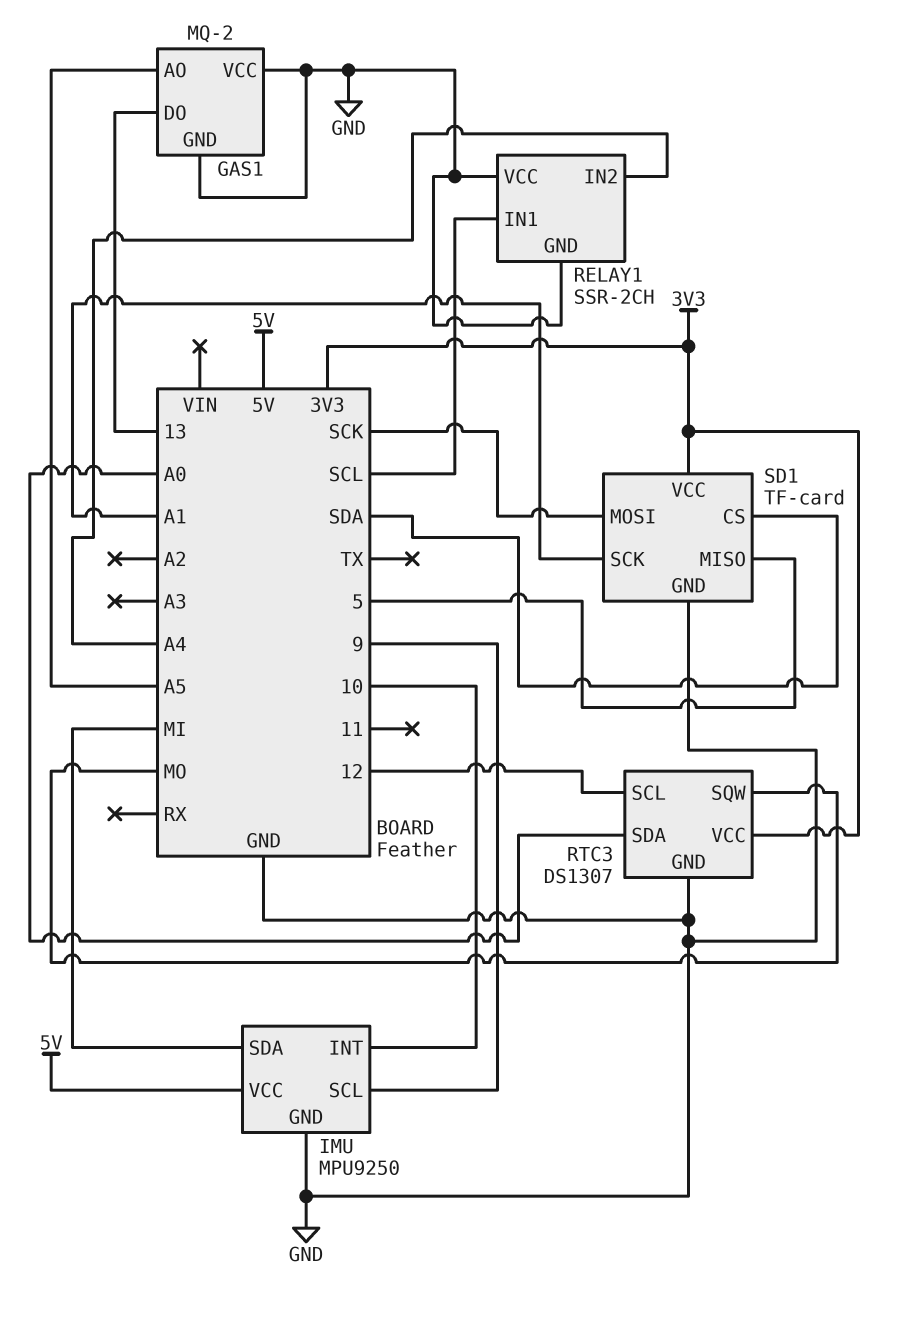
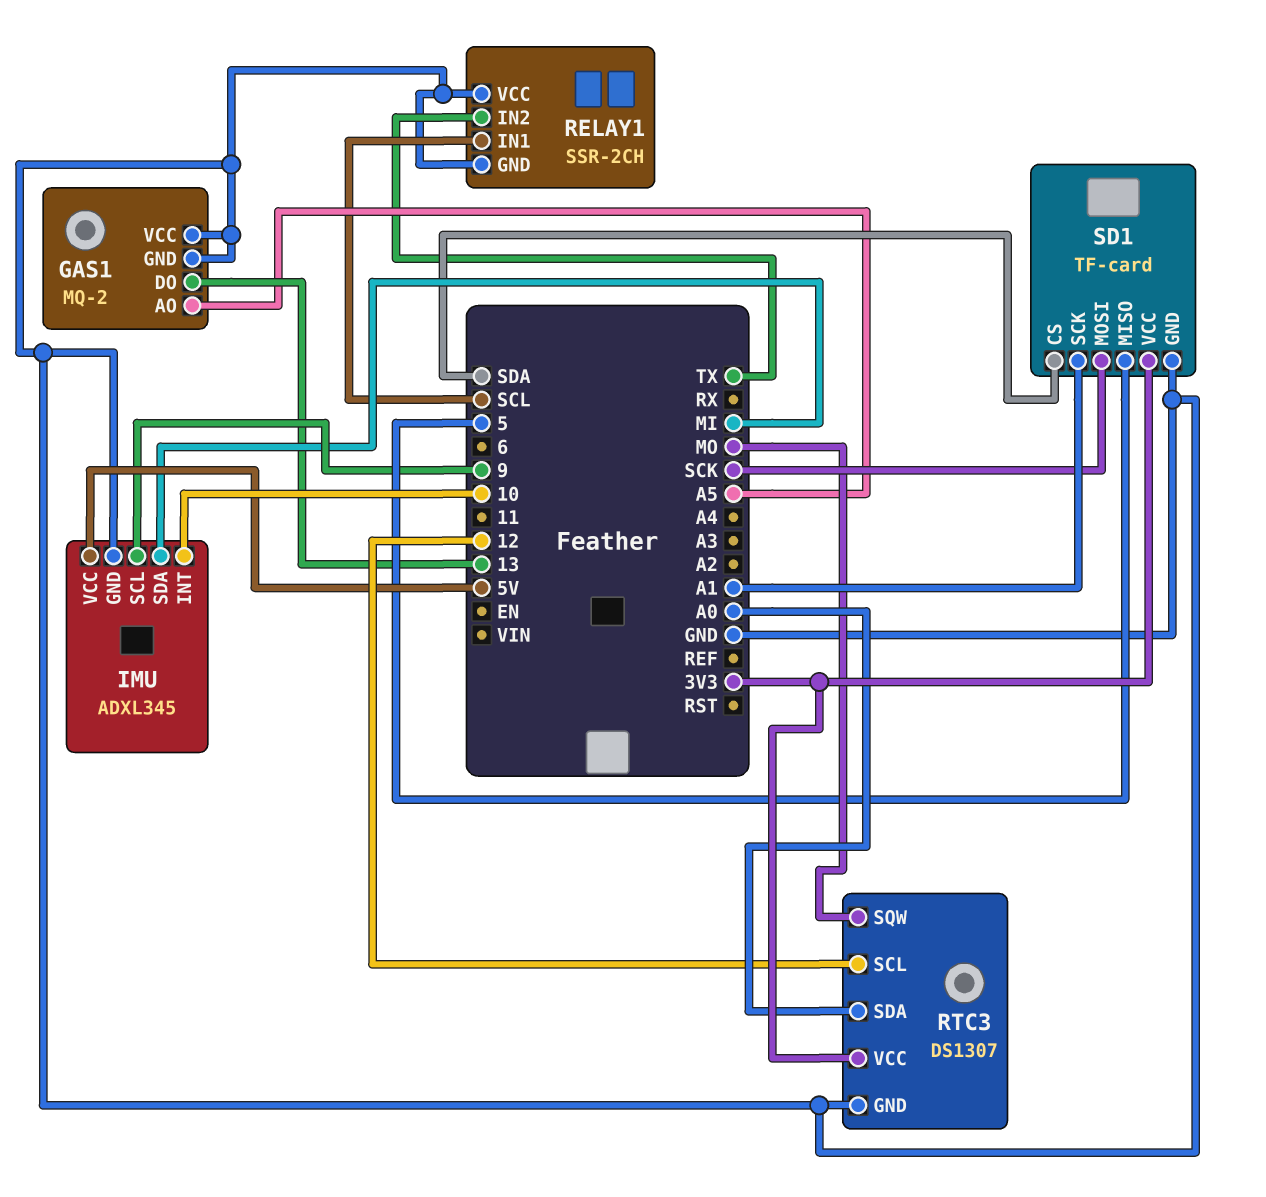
IMU: MPU9250 -> ADXL345
RELAY1 pin IN2: A4 -> TX

